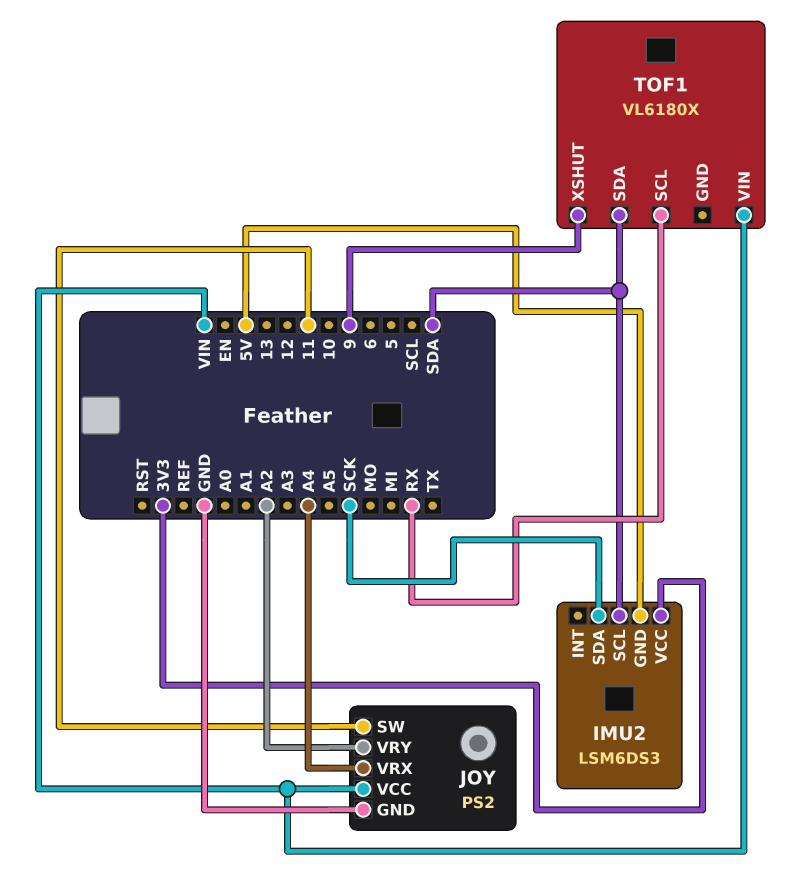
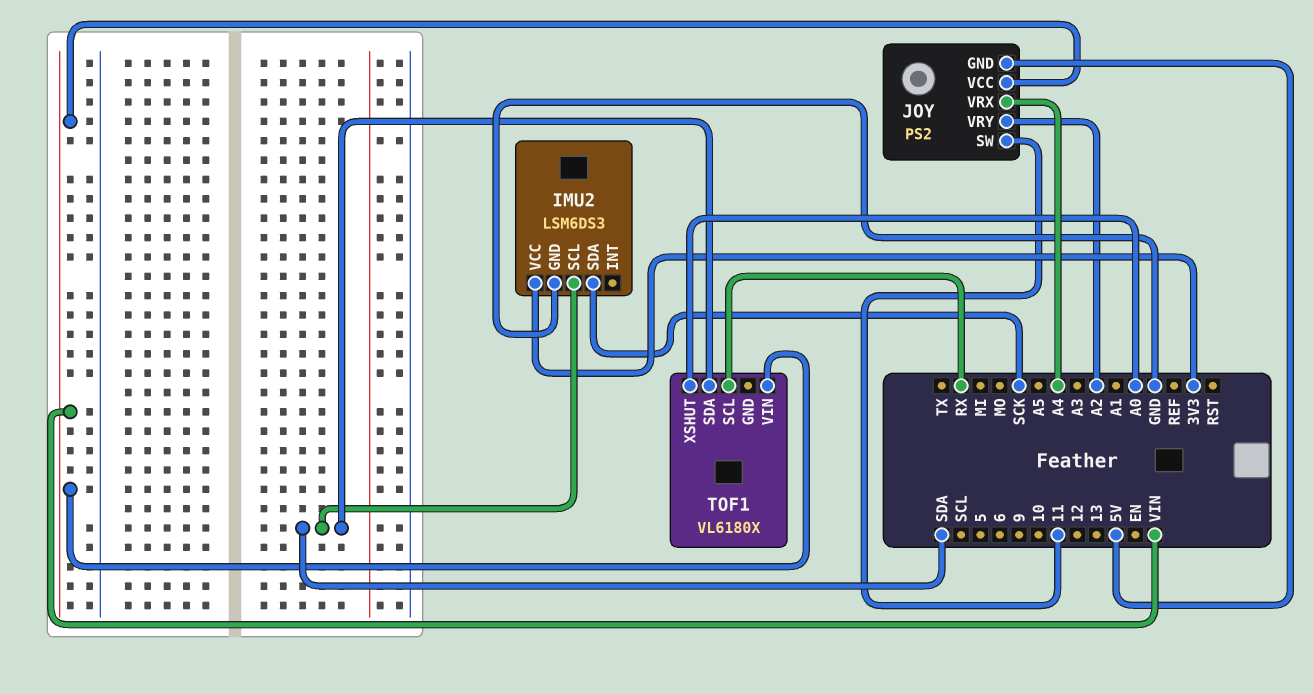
IMU2 pin GND: 5V -> GND
JOY pin GND: GND -> 5V
TOF1 pin XSHUT: 9 -> A0

